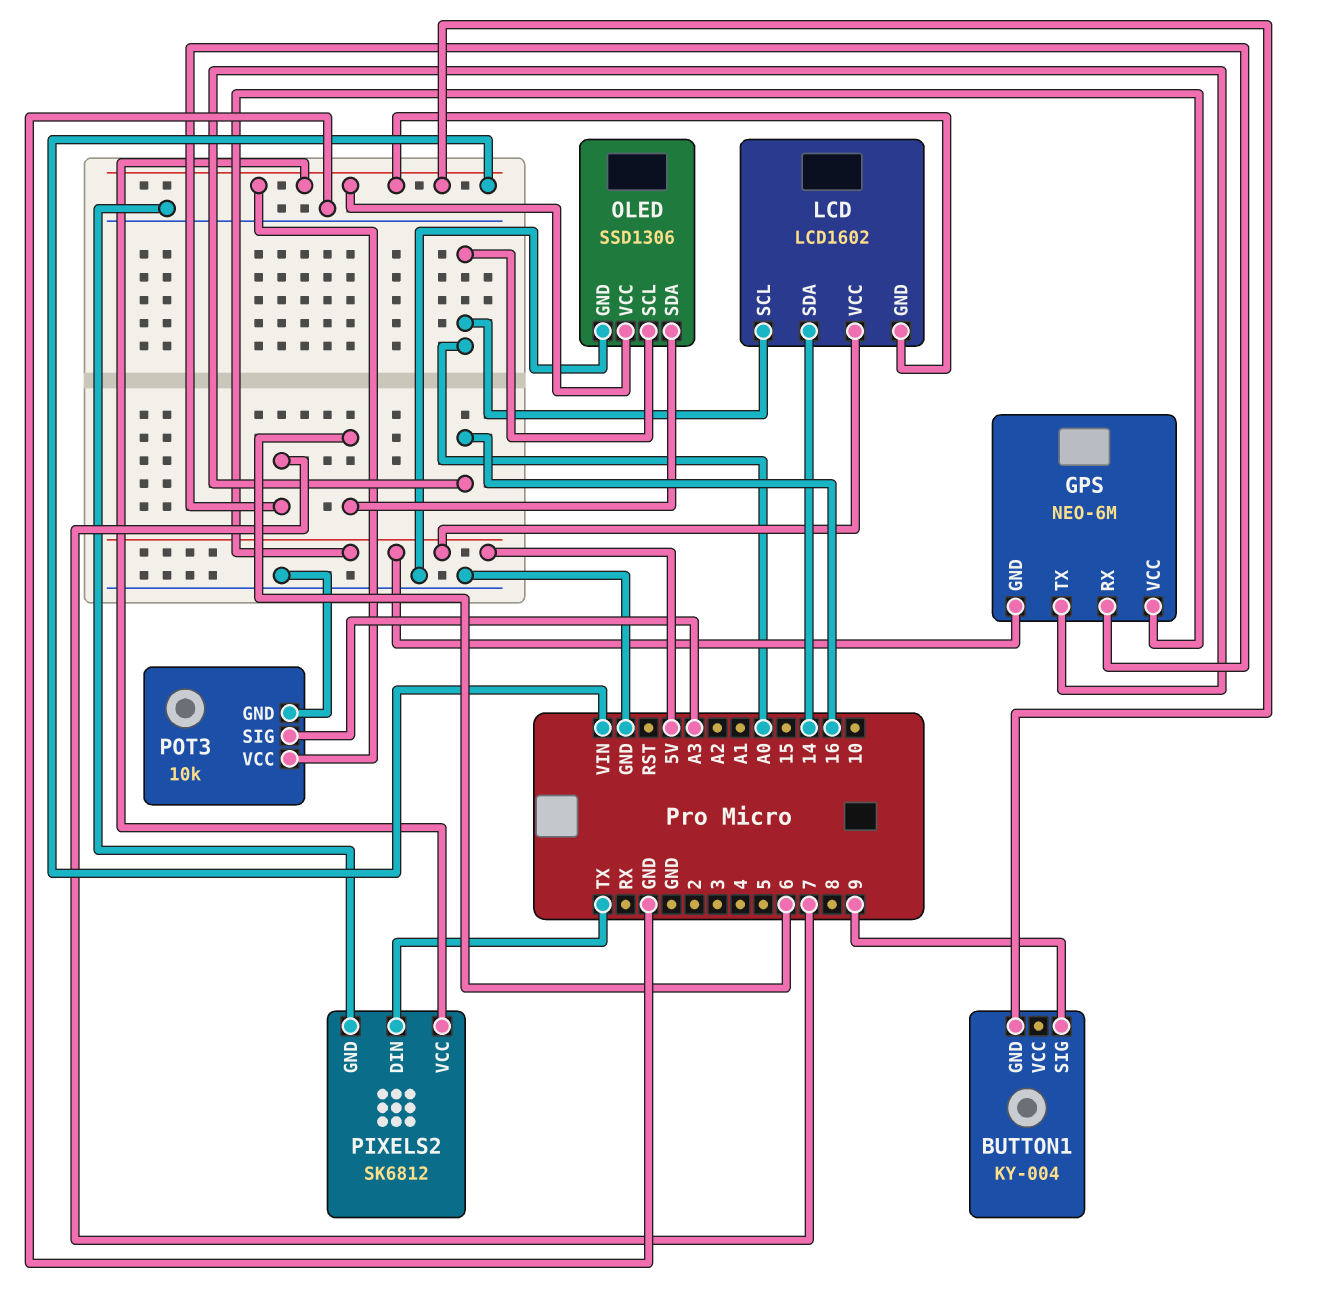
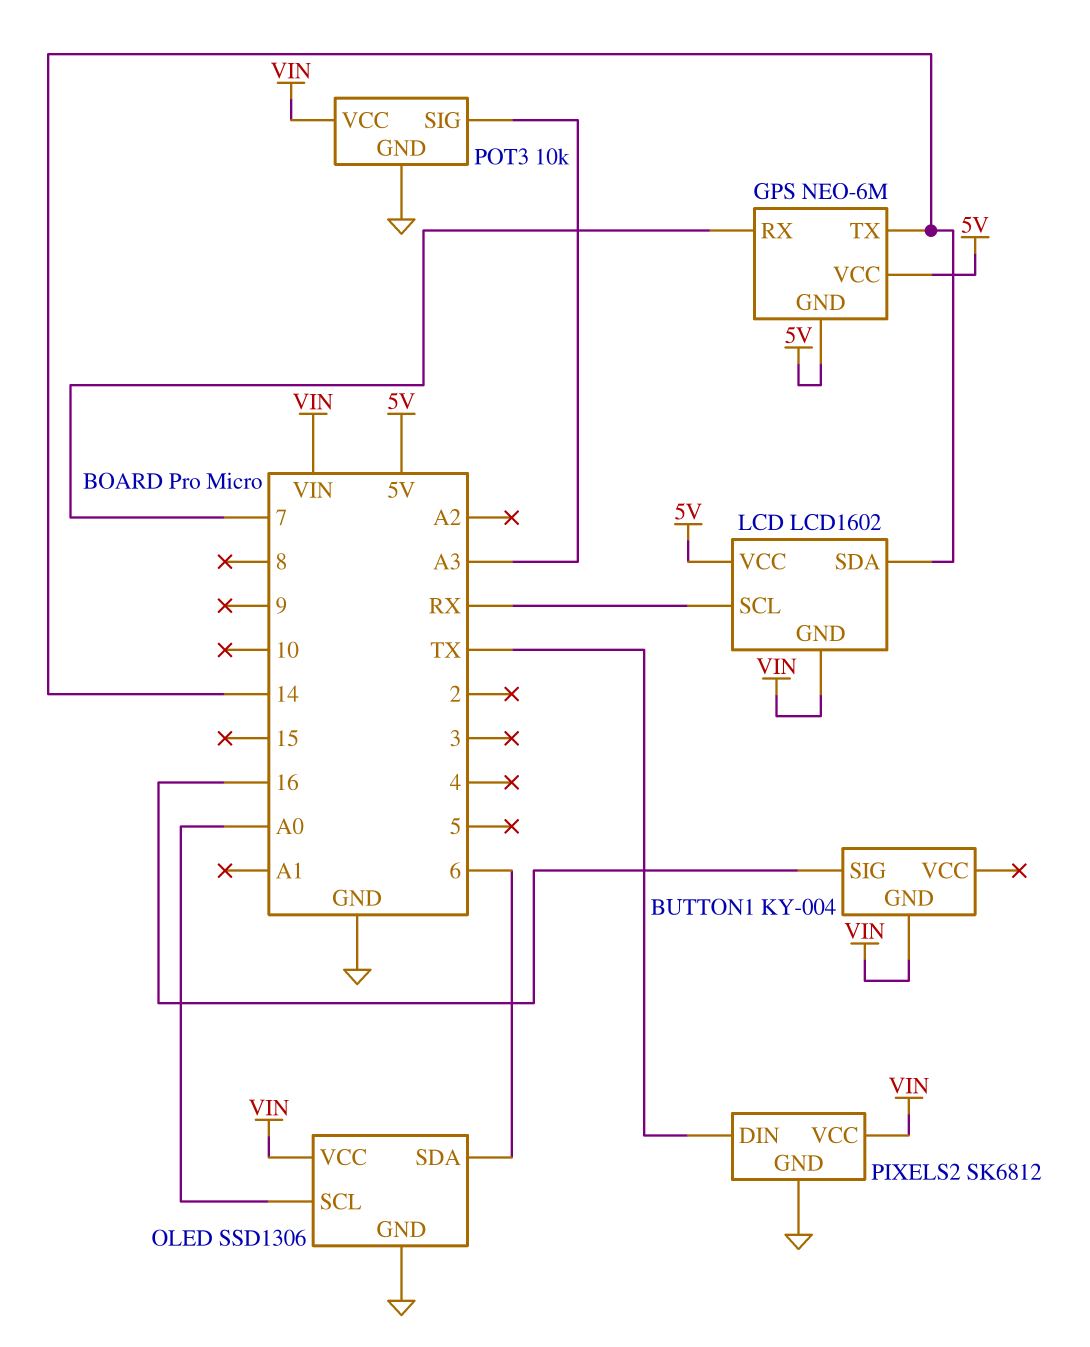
BUTTON1 pin SIG: 9 -> 16
GPS pin TX: 16 -> 14
LCD pin SCL: A0 -> RX

